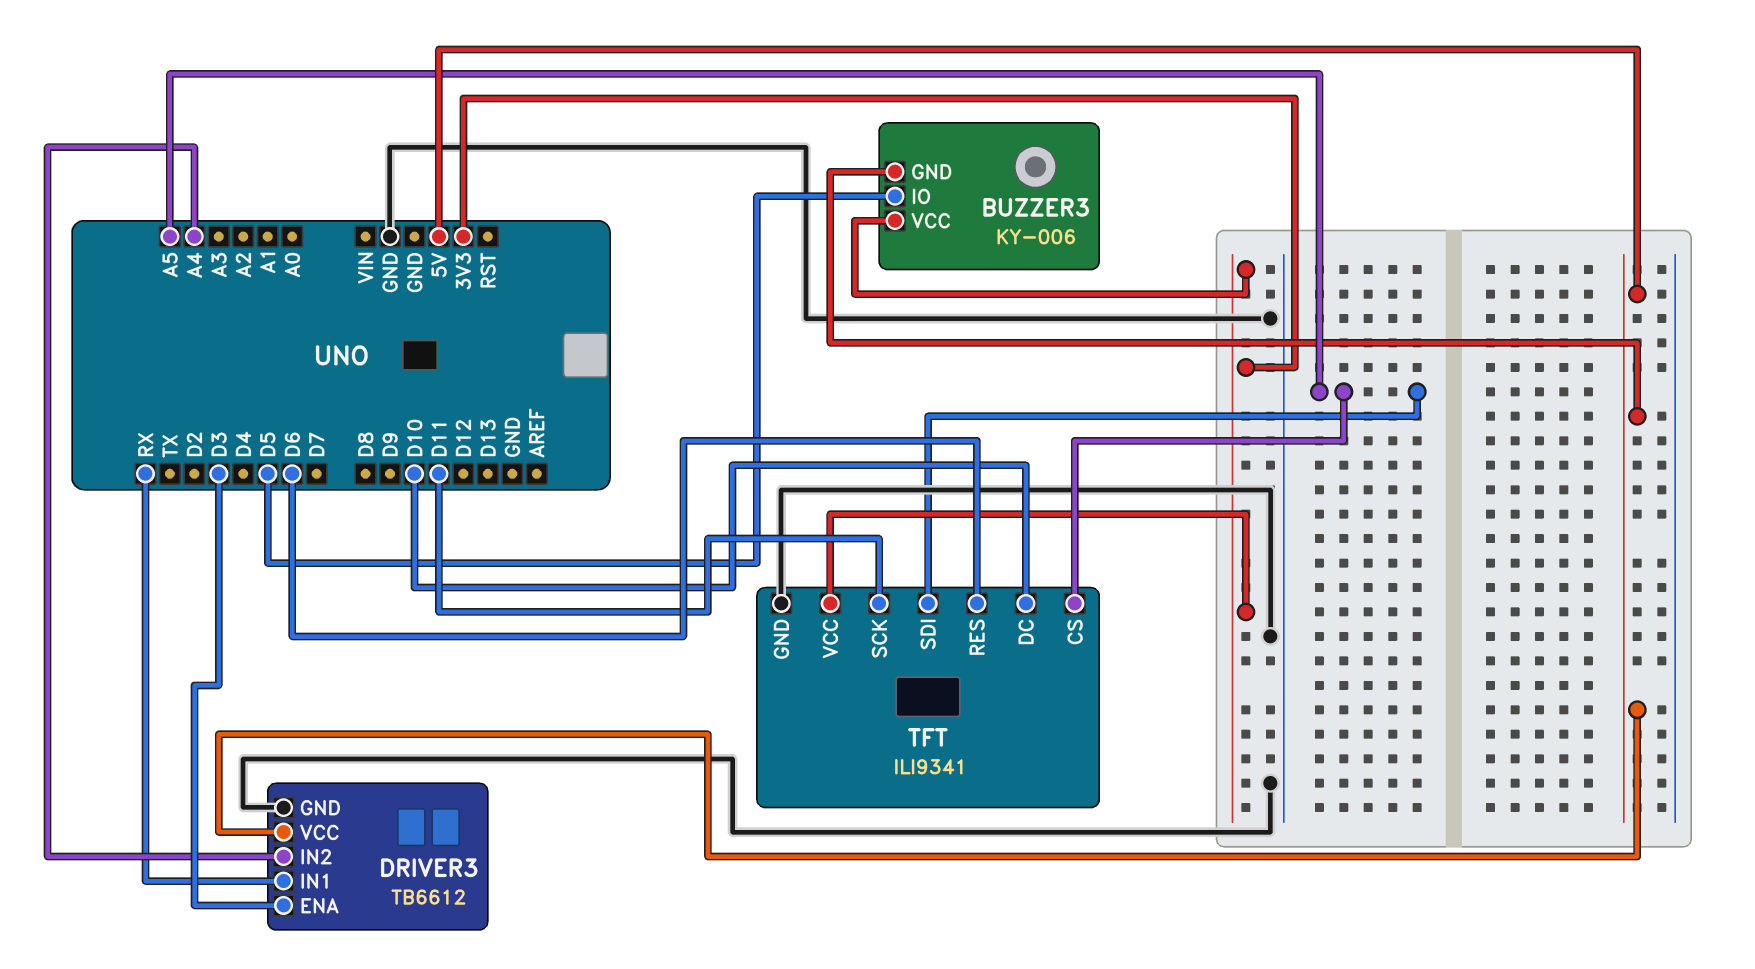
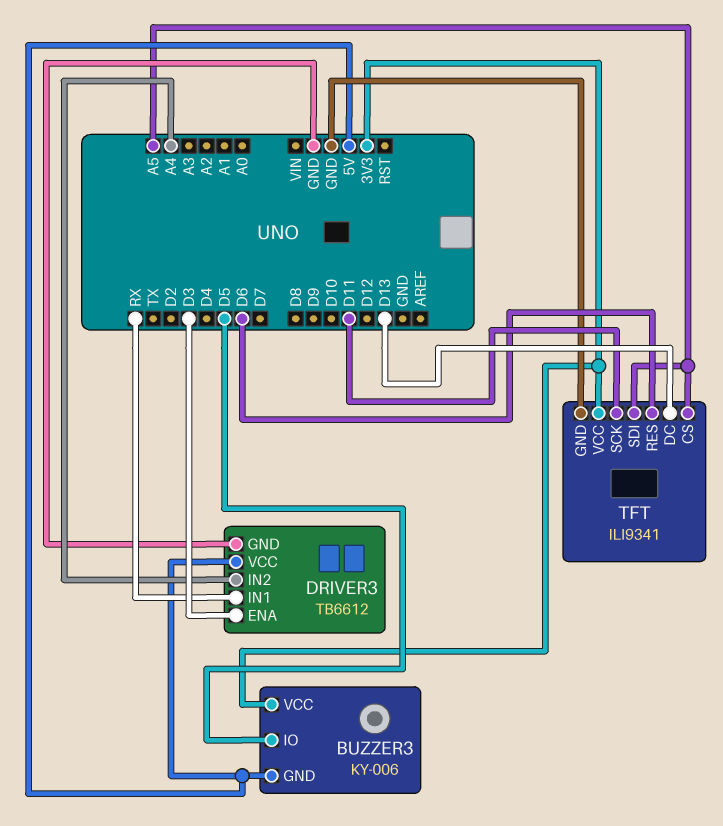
TFT pin DC: D10 -> D13

